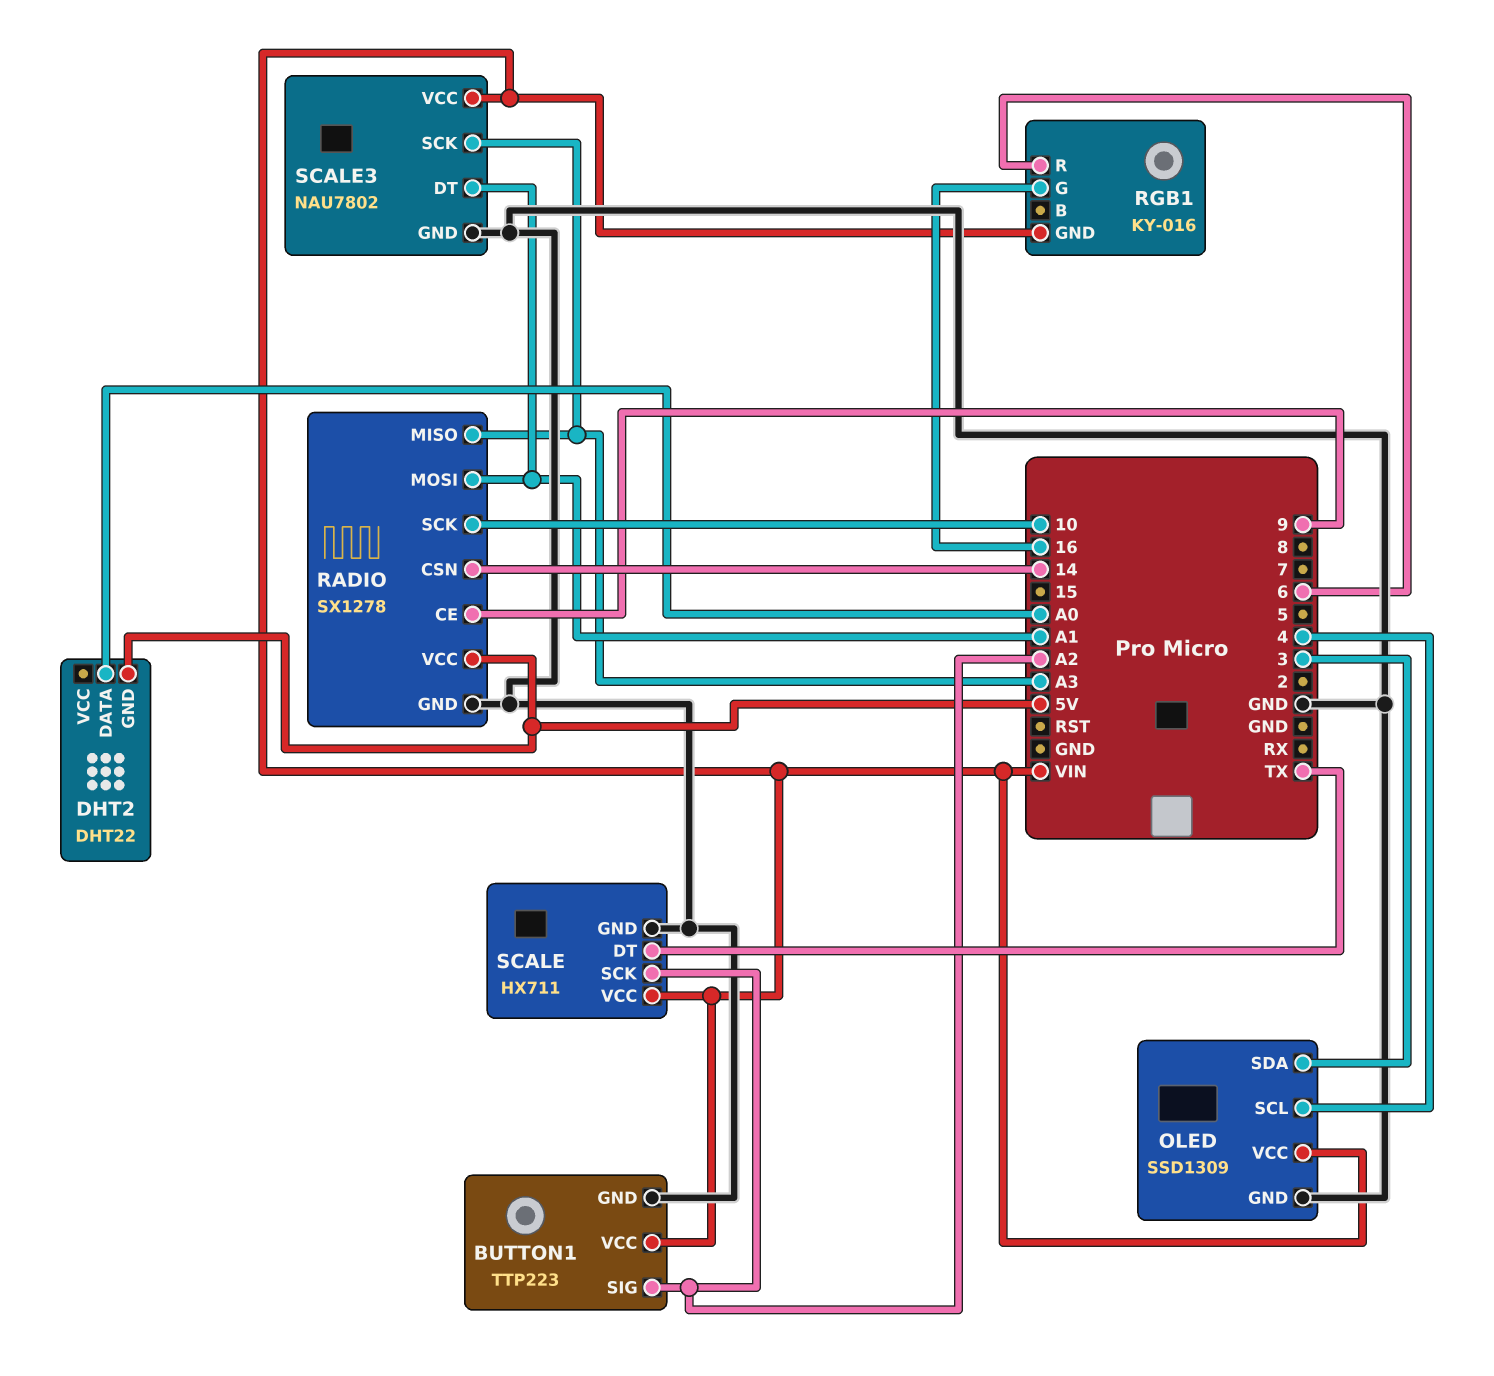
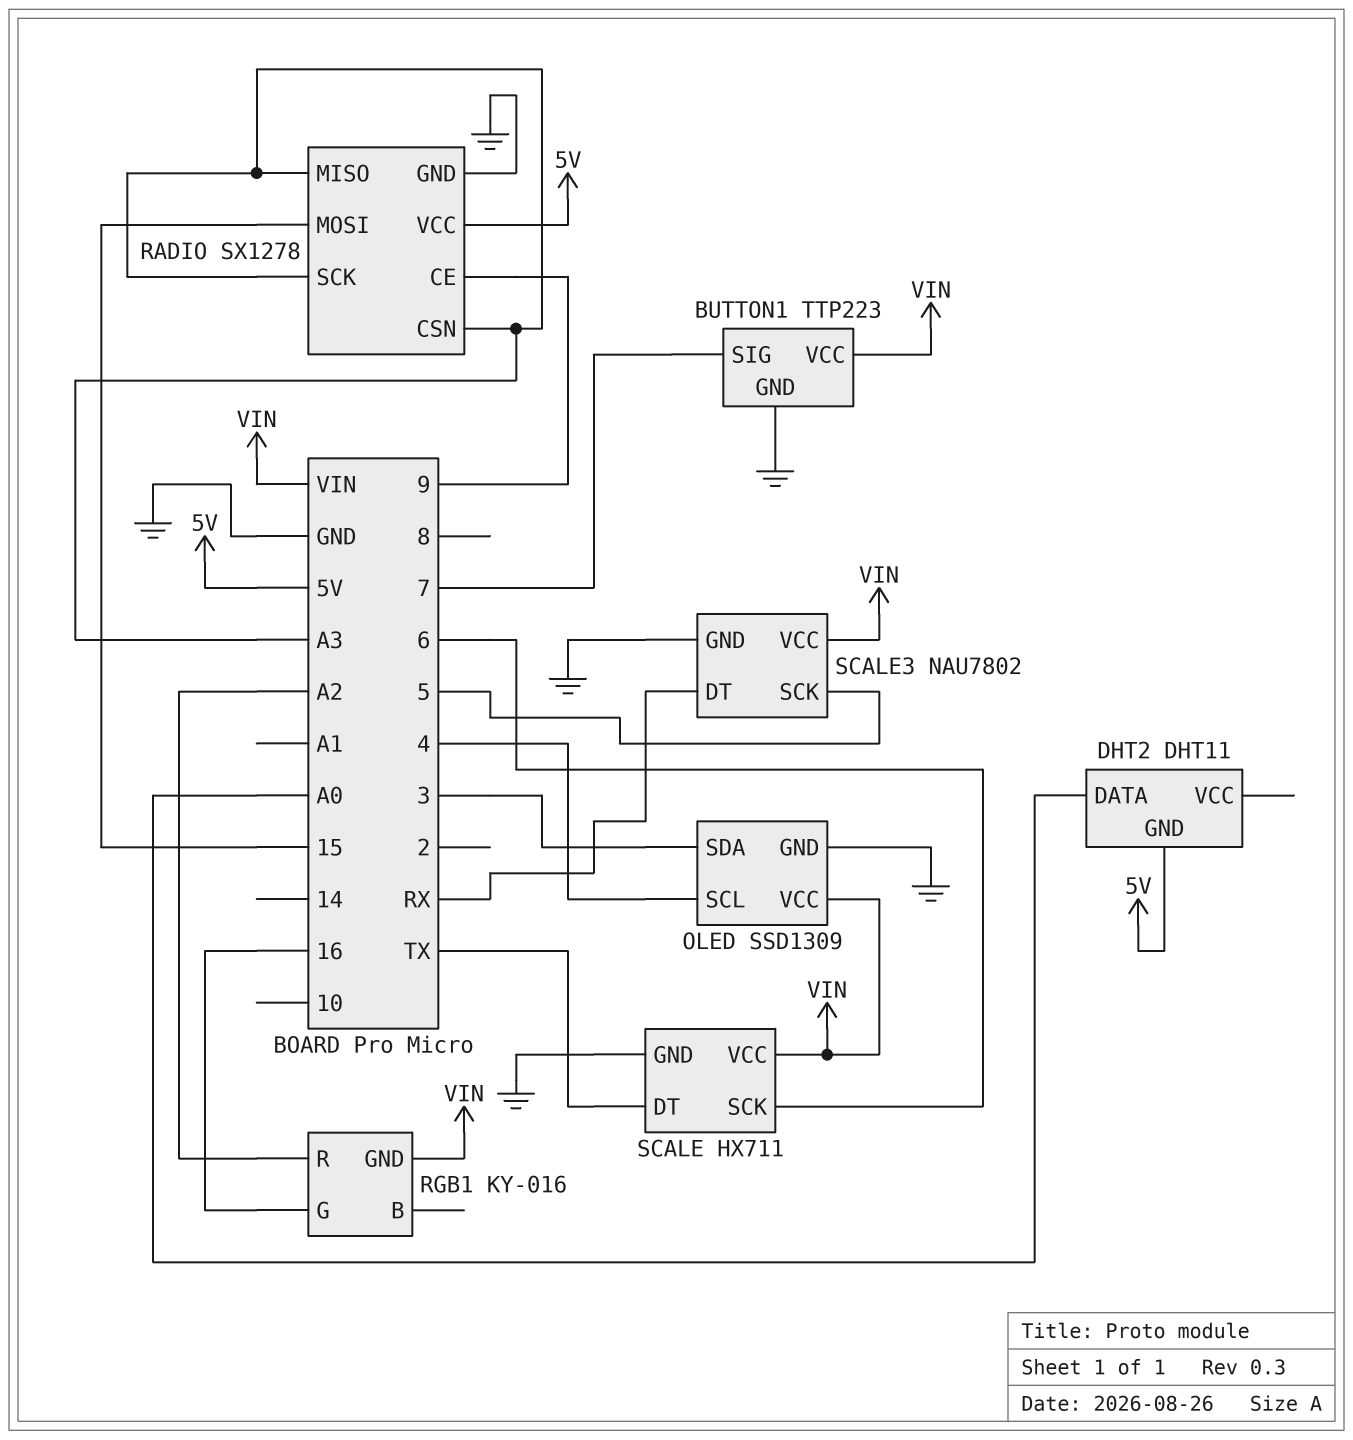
BUTTON1 pin SIG: A2 -> 7
DHT2: DHT22 -> DHT11
RADIO pin CSN: 14 -> A3
RADIO pin MOSI: A1 -> 15
RADIO pin SCK: 10 -> A3
RGB1 pin R: 6 -> A2
SCALE pin SCK: A2 -> 6
SCALE3 pin DT: A1 -> RX
SCALE3 pin SCK: A3 -> 5

